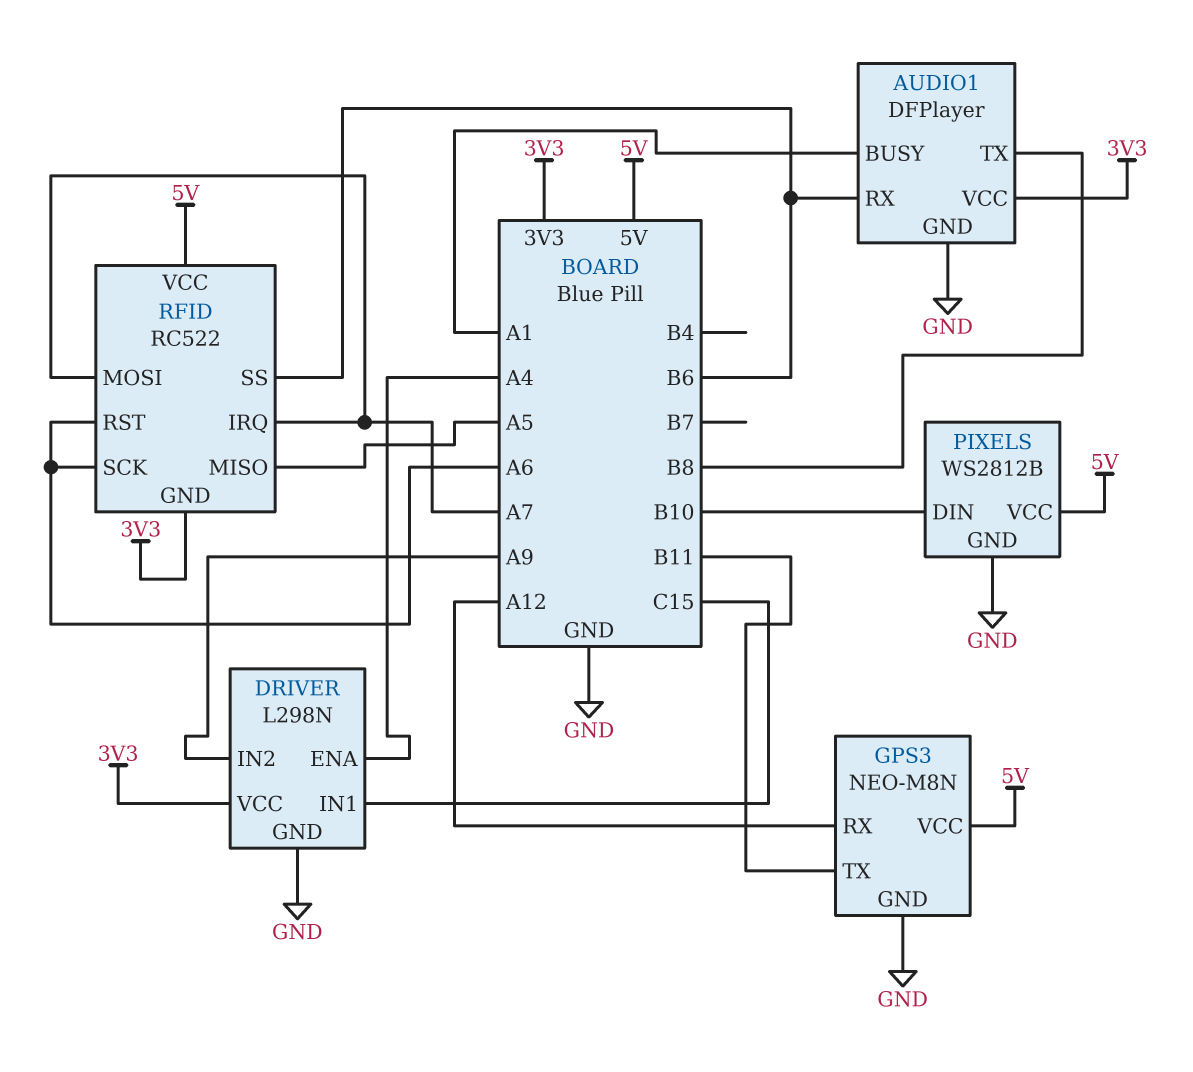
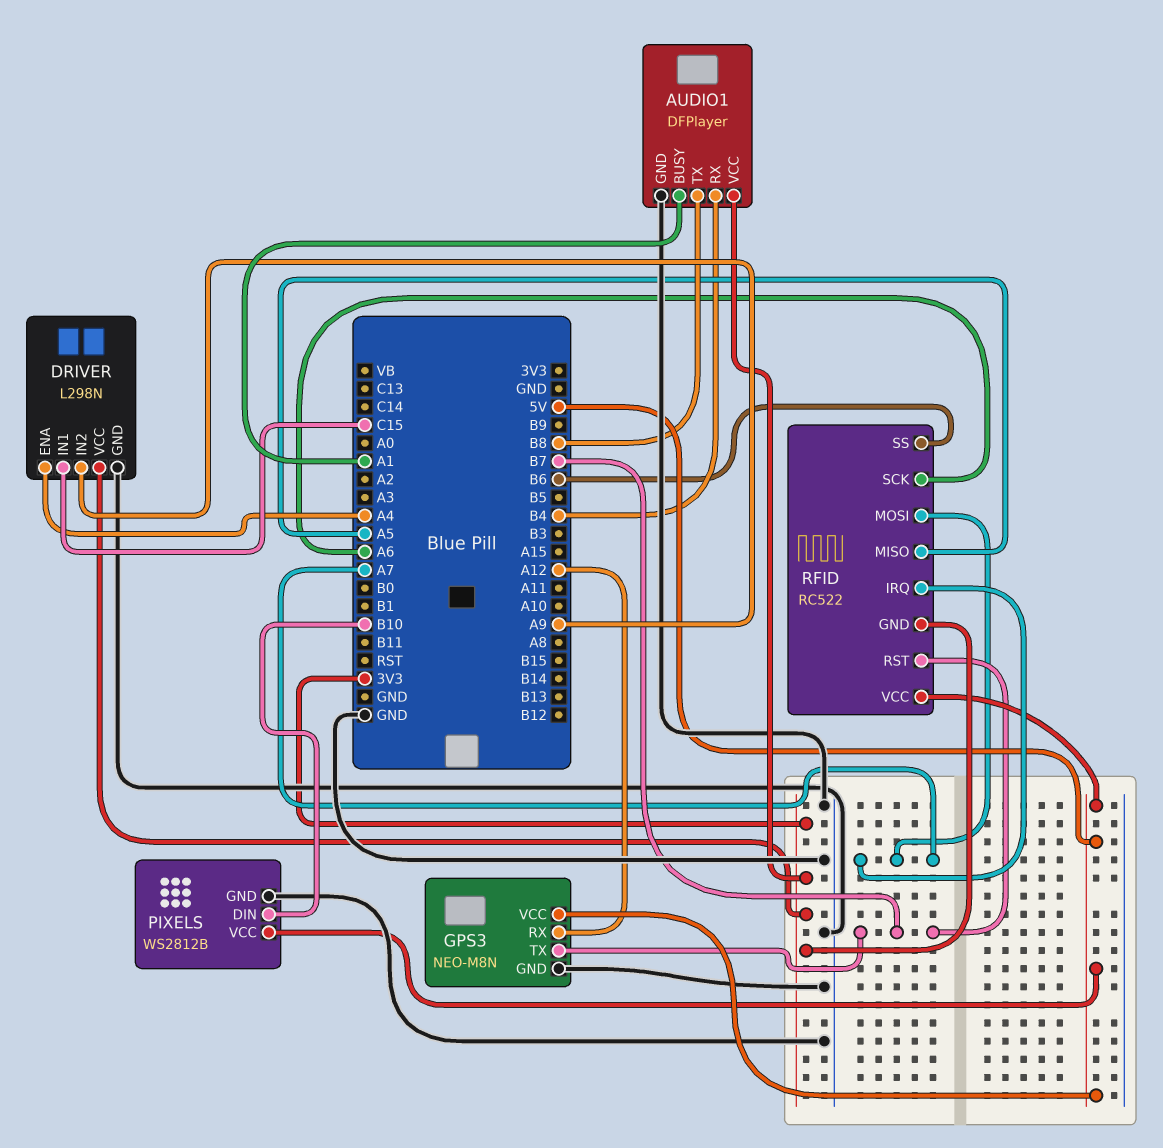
AUDIO1 pin RX: B6 -> B4
GPS3 pin TX: B11 -> B7
RFID pin RST: A6 -> B7

